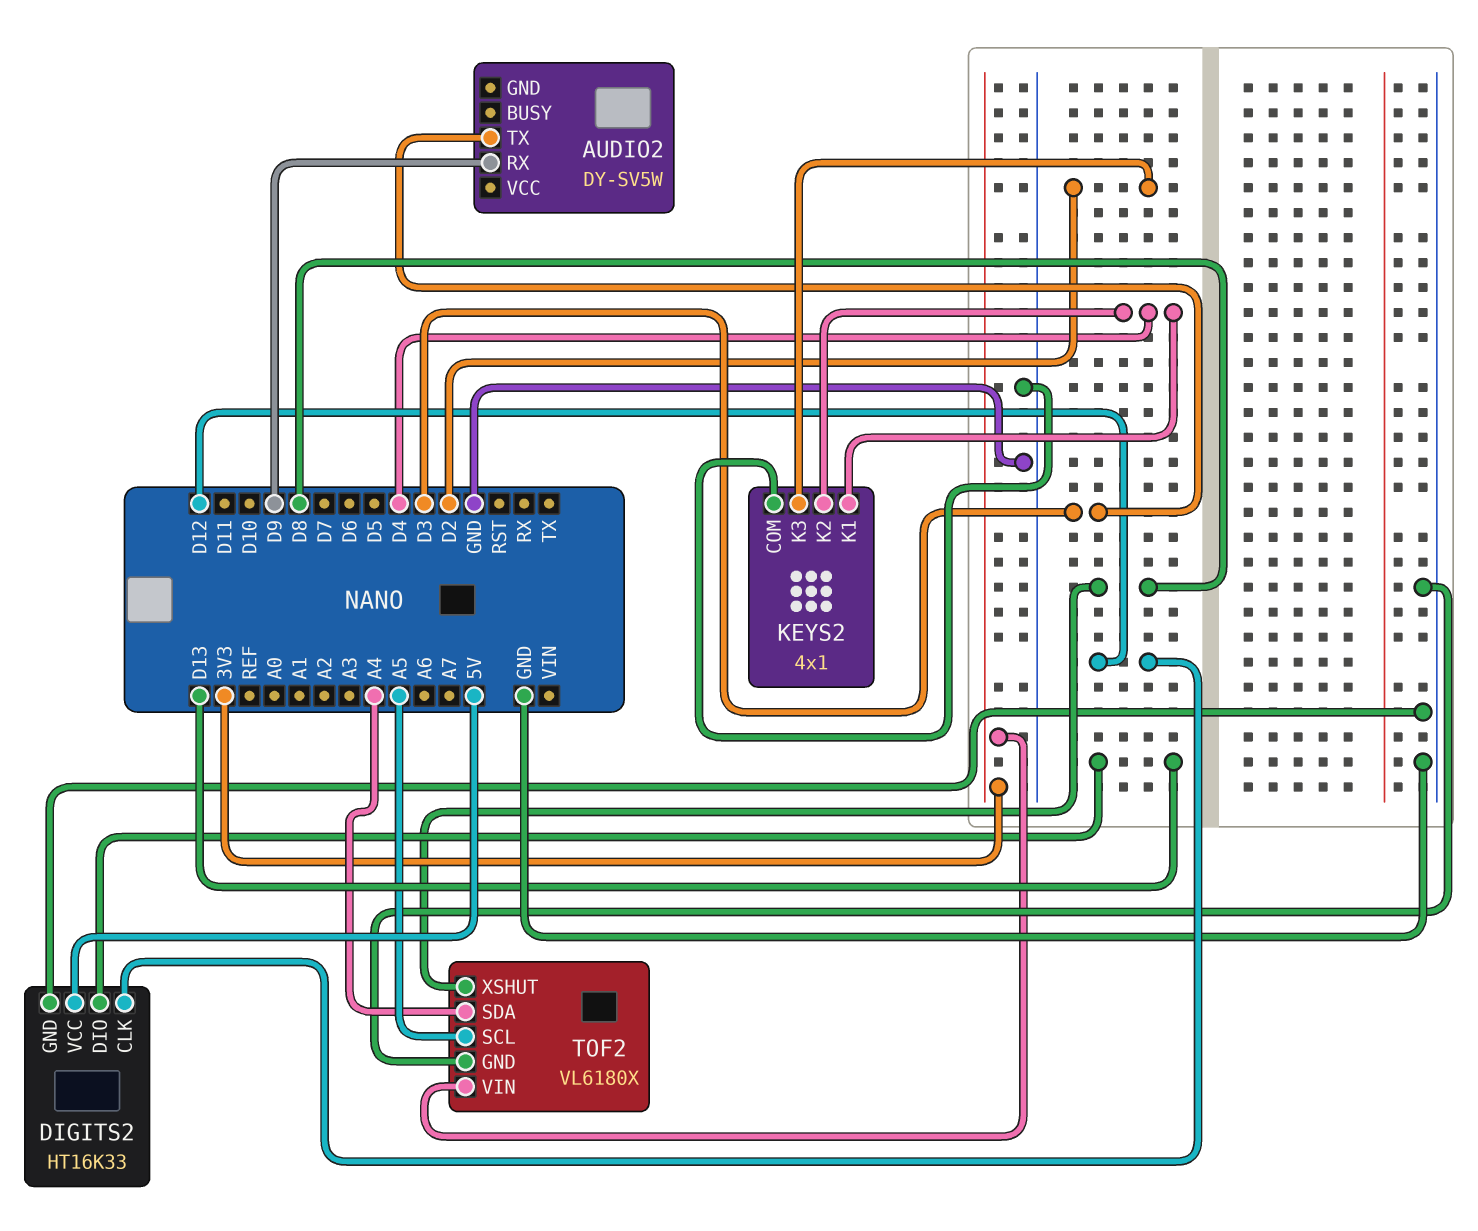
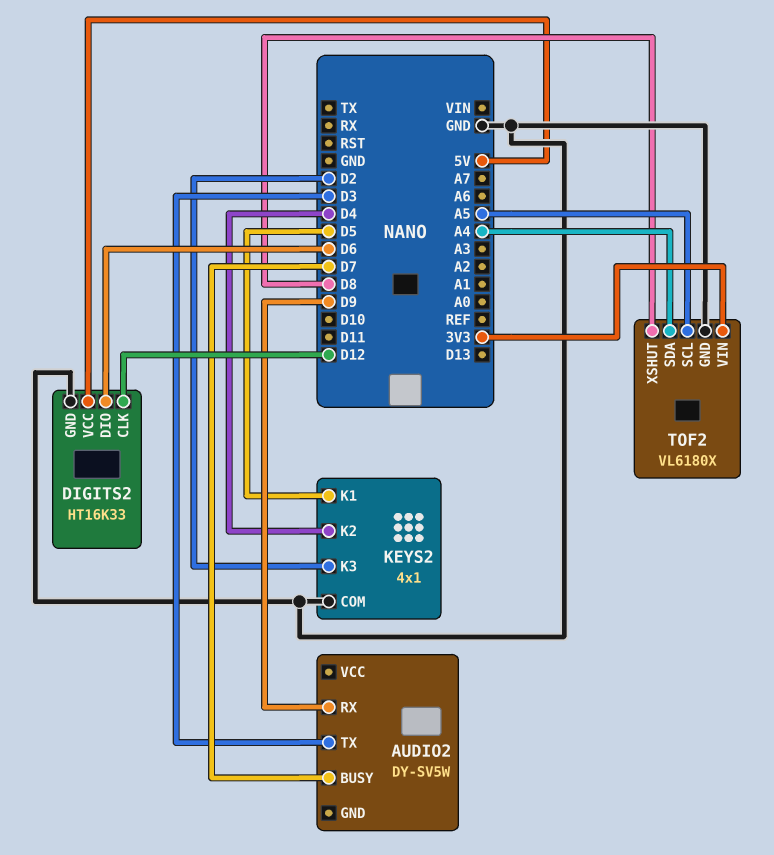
AUDIO2 pin BUSY: none -> D7
DIGITS2 pin DIO: D13 -> D6
KEYS2 pin K1: D4 -> D5

